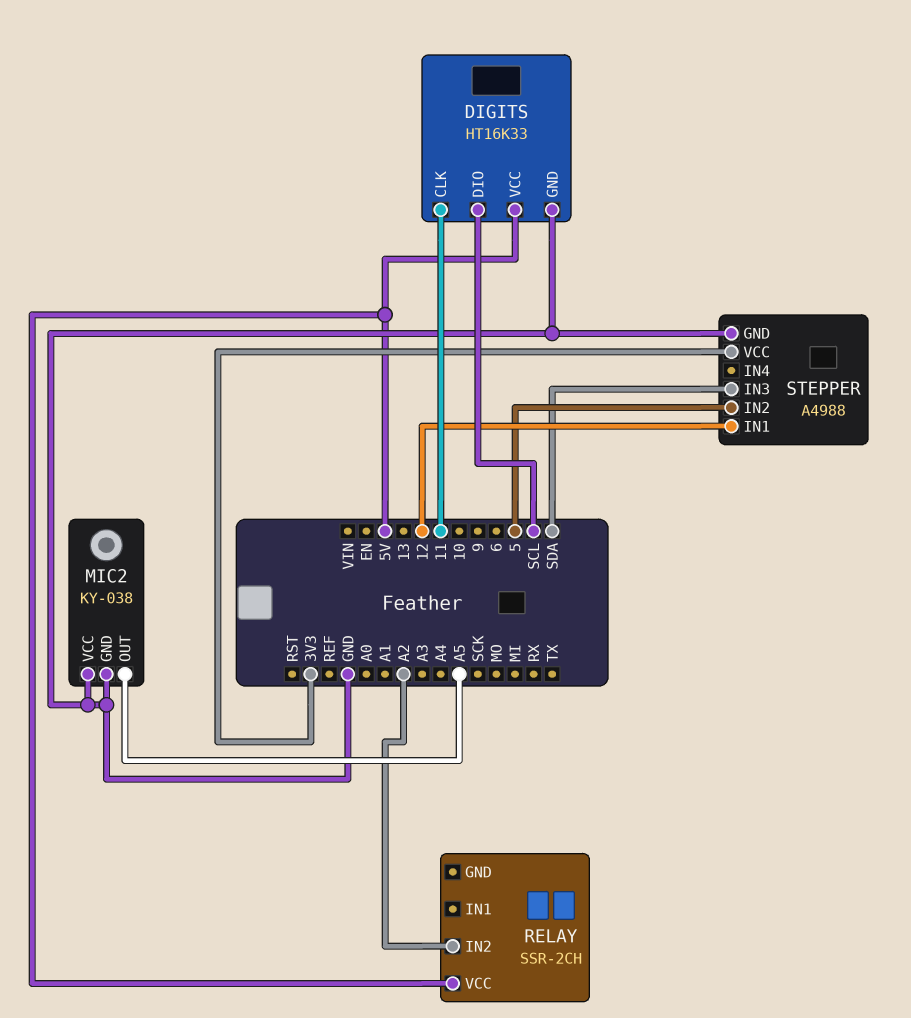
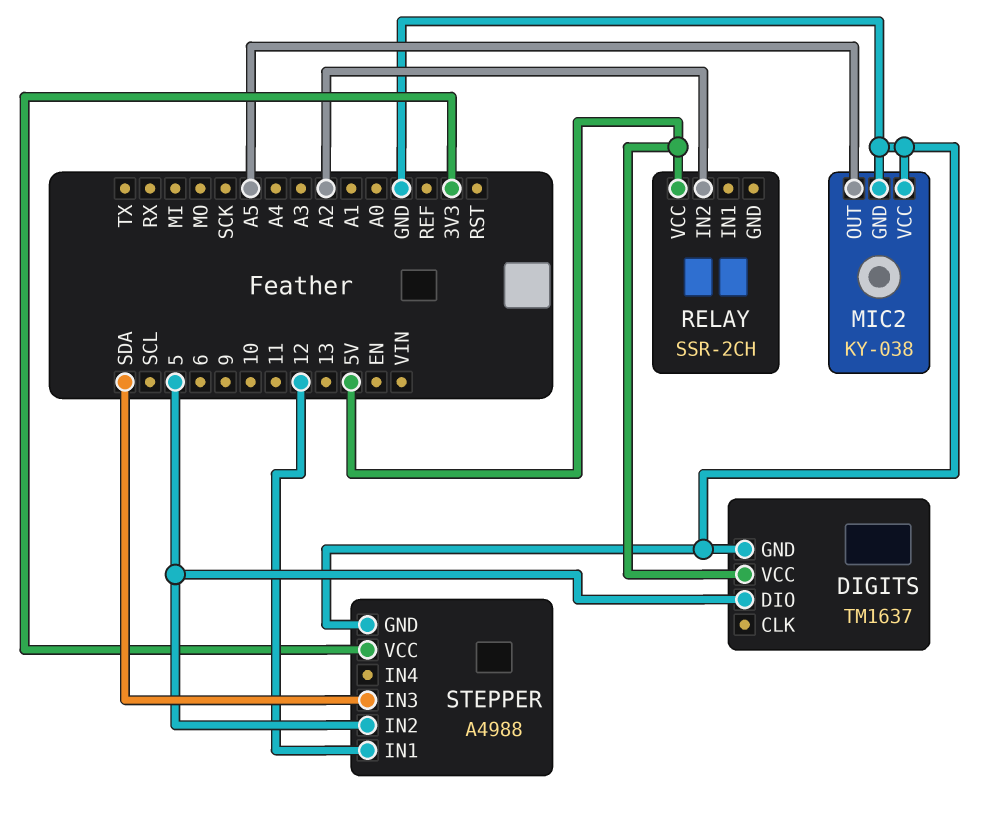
DIGITS: HT16K33 -> TM1637
DIGITS pin CLK: 11 -> none
DIGITS pin DIO: SCL -> 5

